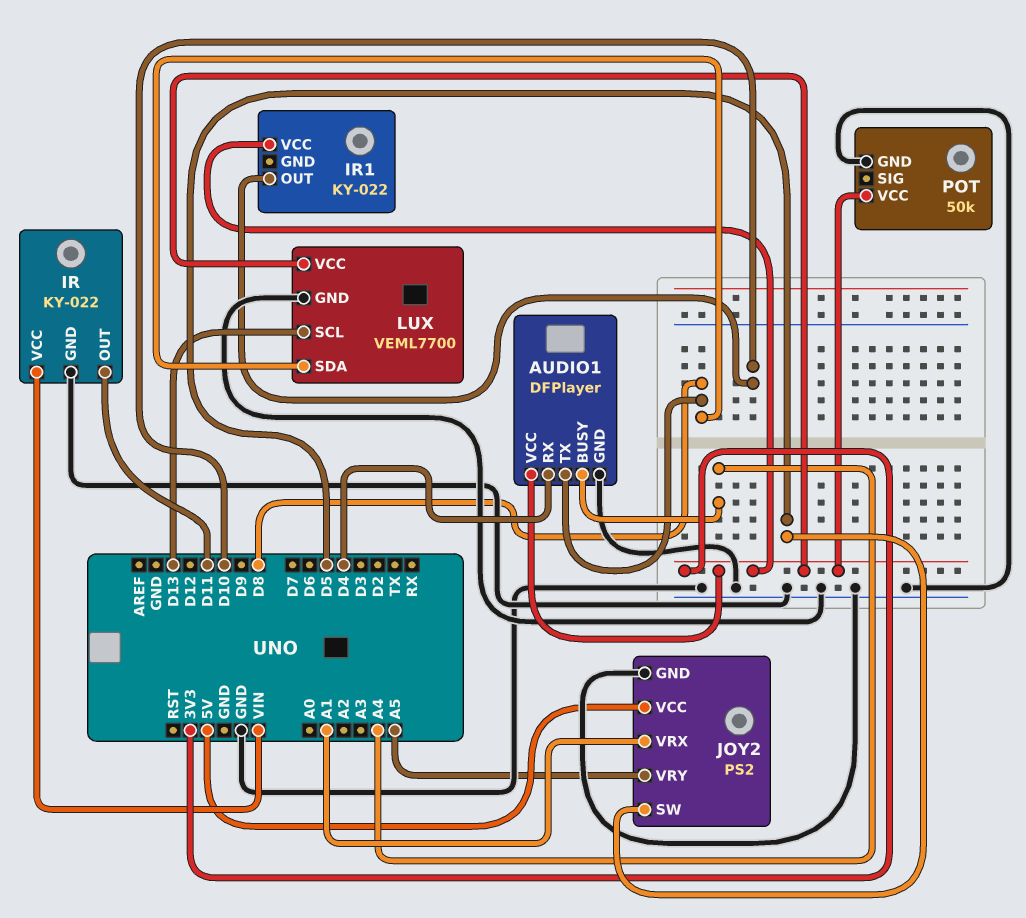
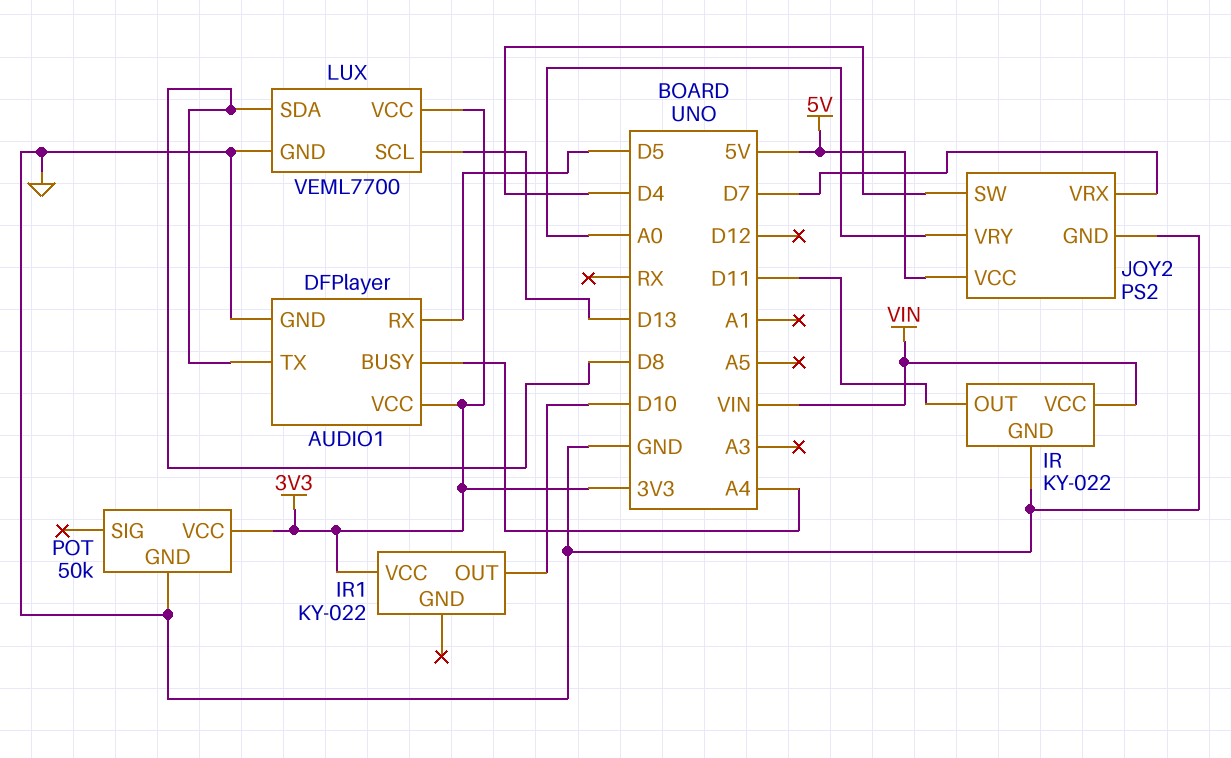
AUDIO1 pin RX: D4 -> D5
JOY2 pin SW: D5 -> D4
JOY2 pin VRX: A1 -> D7
JOY2 pin VRY: A5 -> A0

